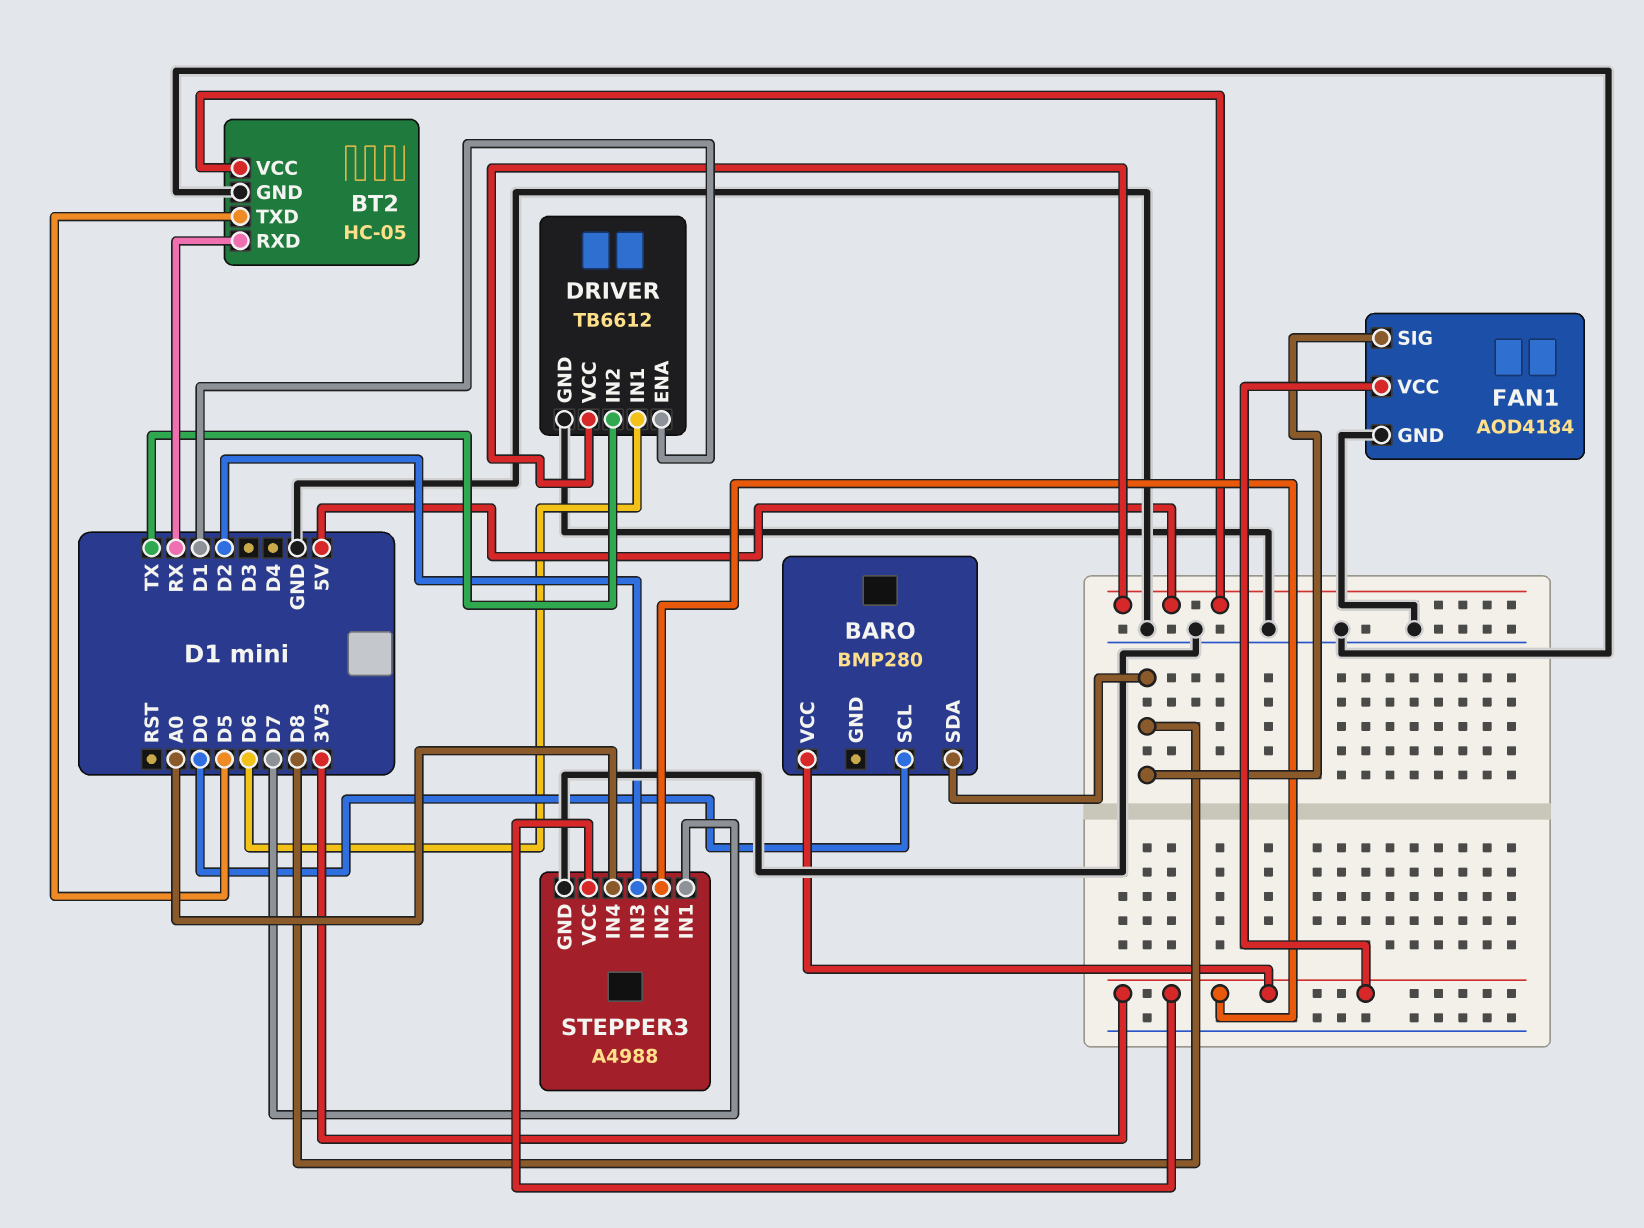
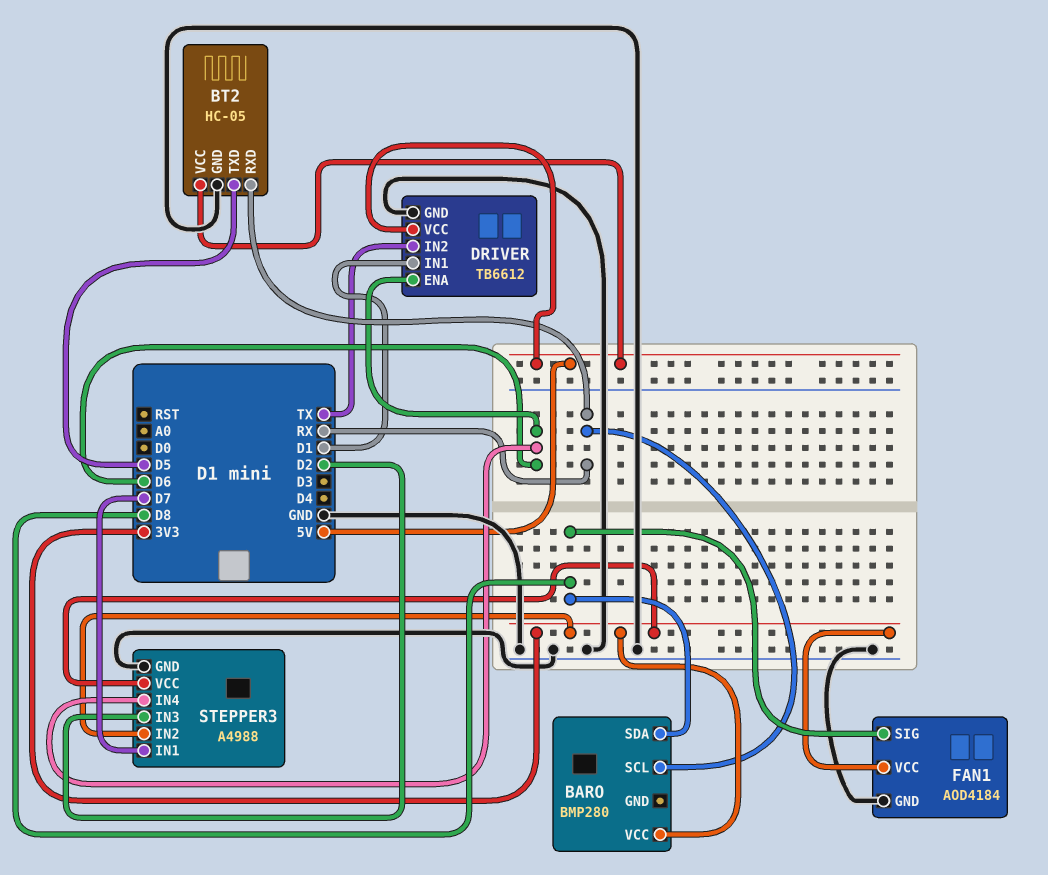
BARO pin SCL: D0 -> RX
DRIVER pin ENA: D1 -> D6
DRIVER pin IN1: D6 -> D1
STEPPER3 pin IN4: A0 -> D6

